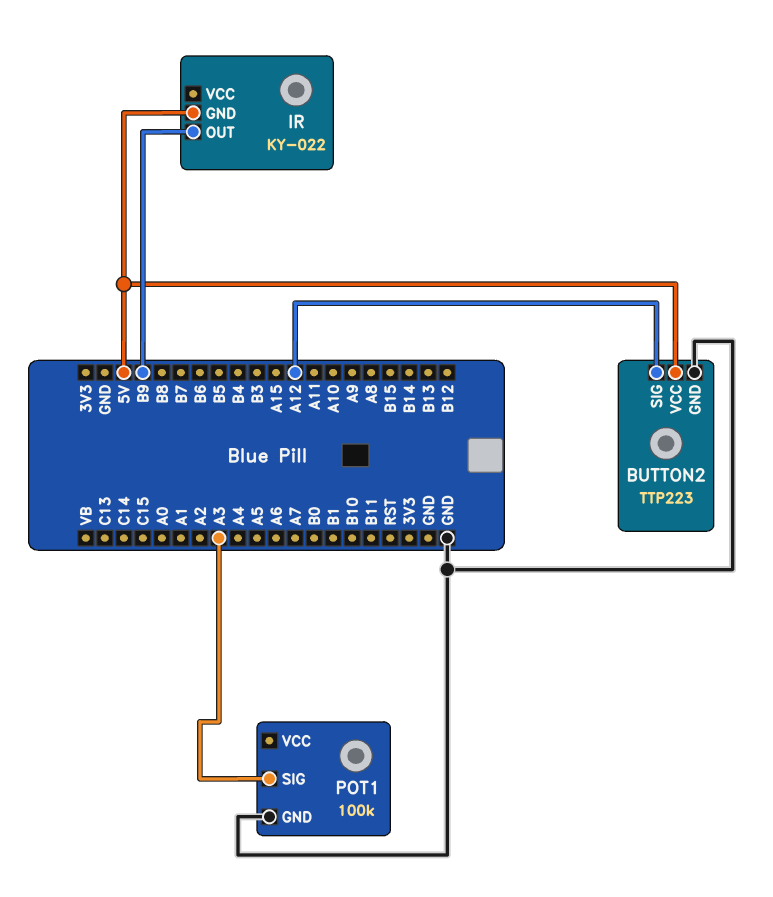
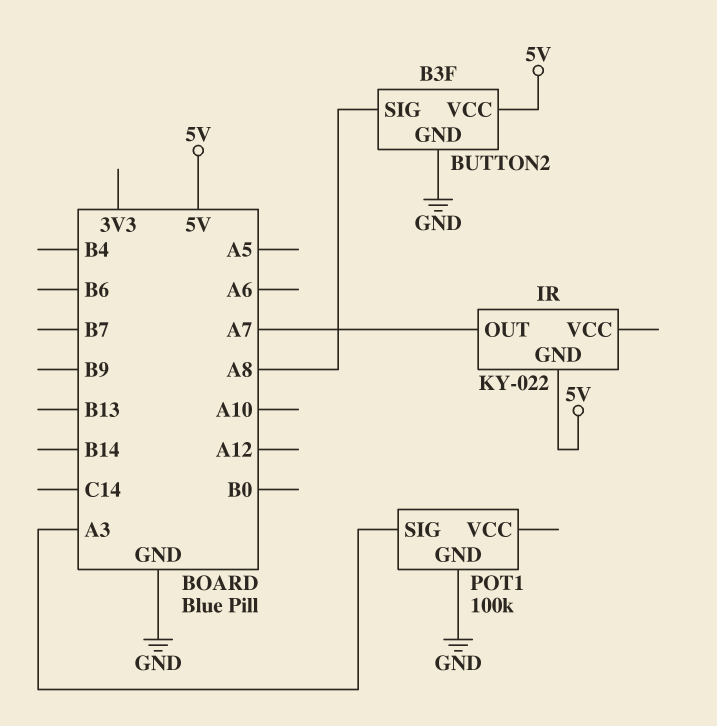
BUTTON2: TTP223 -> B3F
BUTTON2 pin SIG: A12 -> A8
IR pin OUT: B9 -> A7

